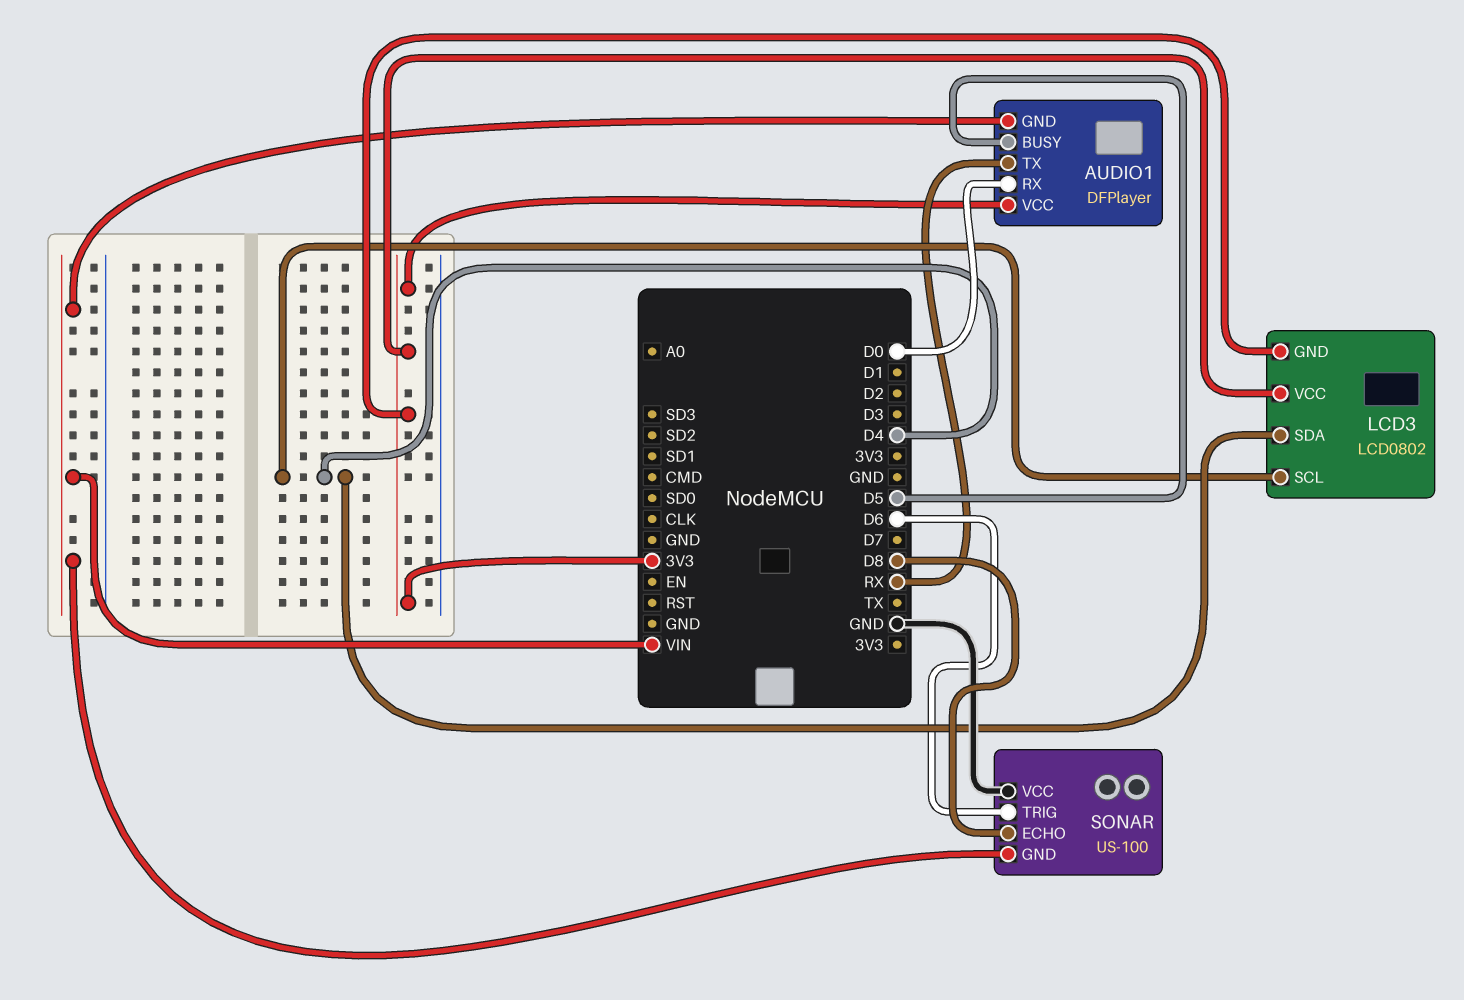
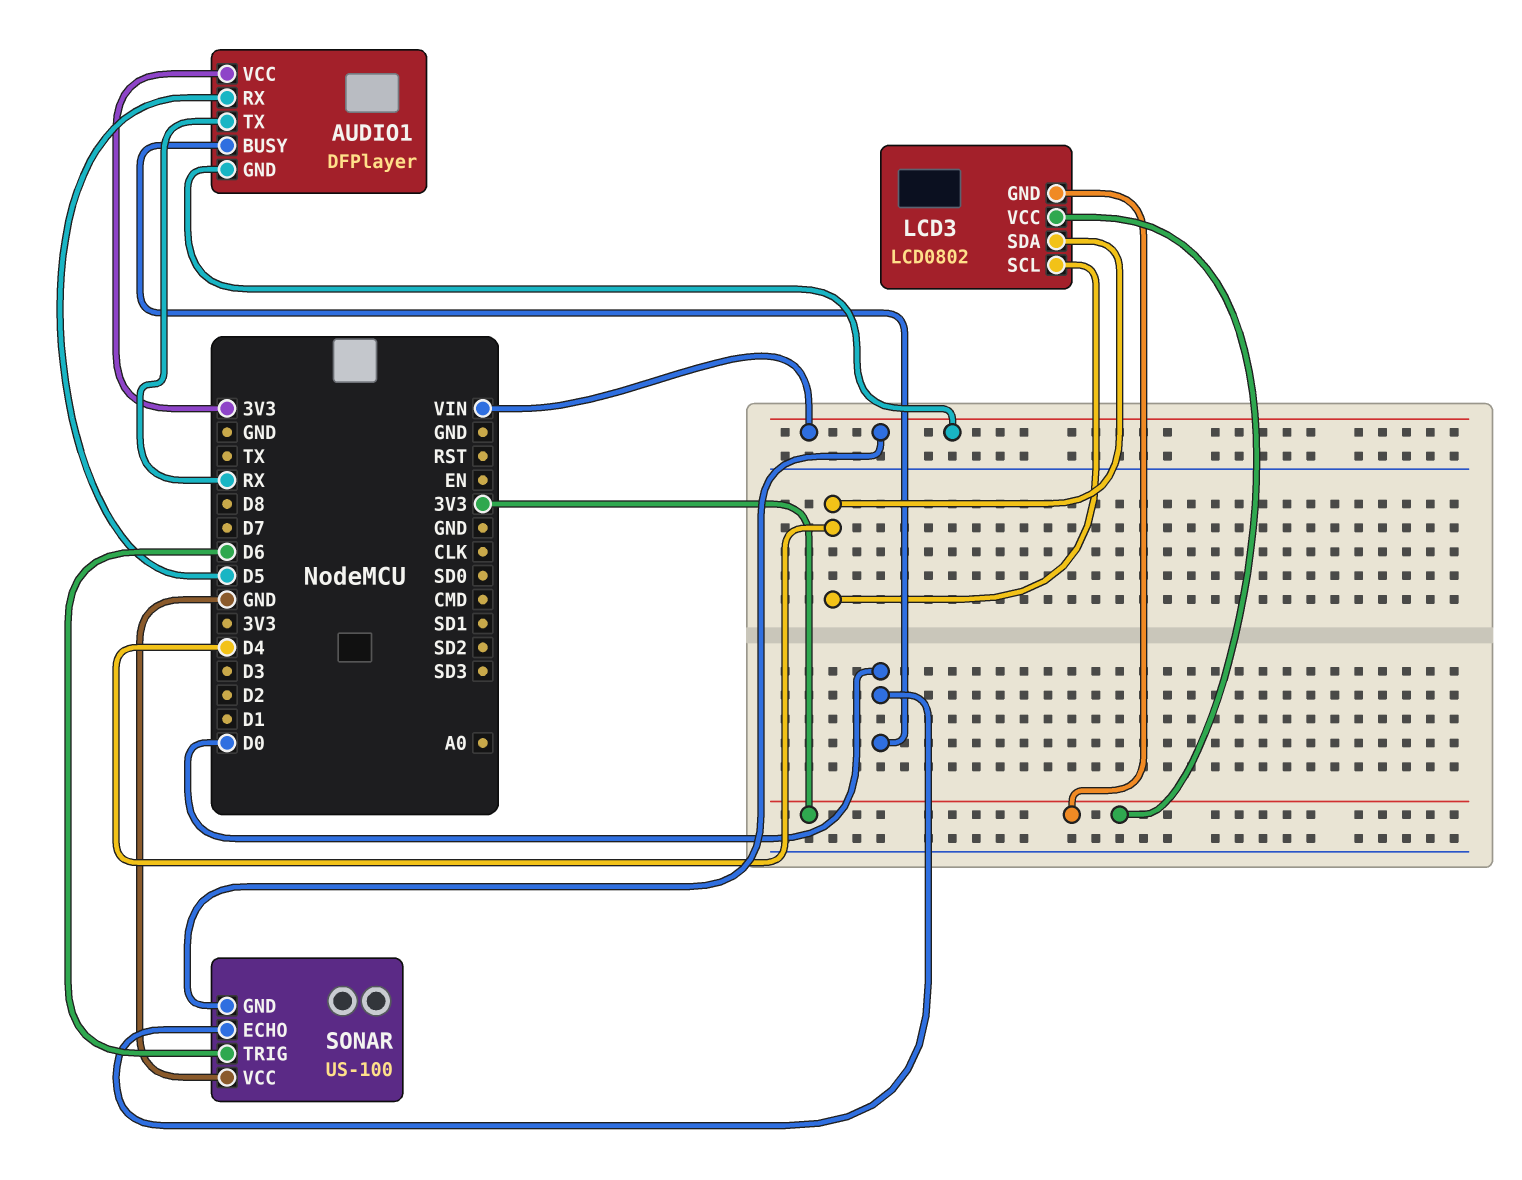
AUDIO1 pin BUSY: D5 -> D0
AUDIO1 pin RX: D0 -> D5
SONAR pin ECHO: D8 -> D0

